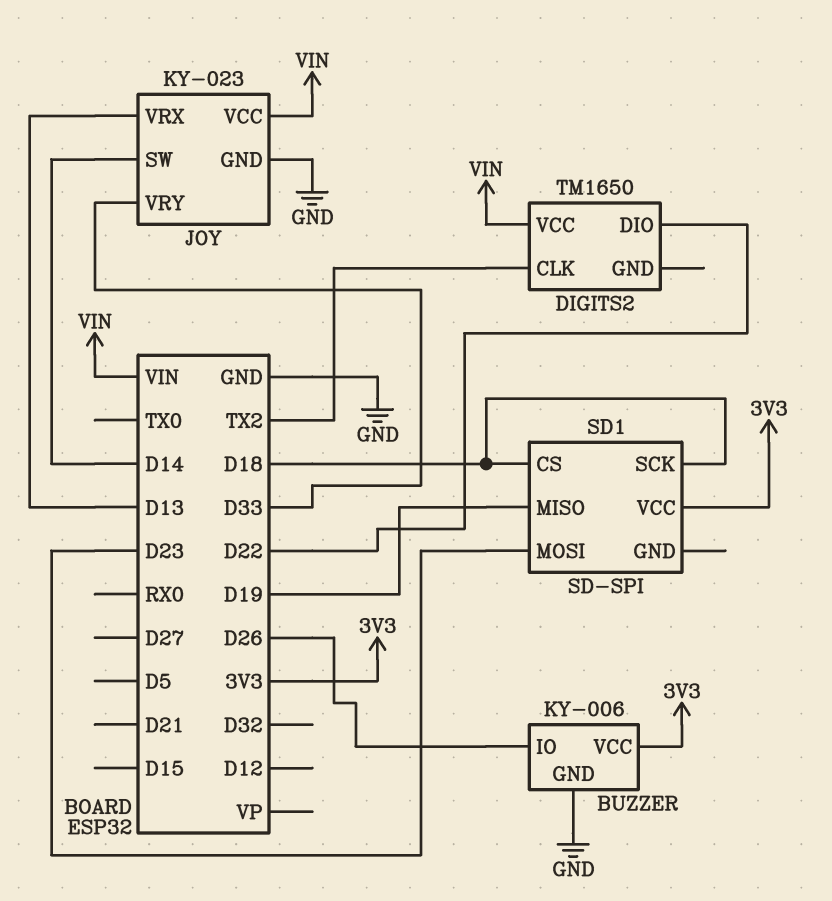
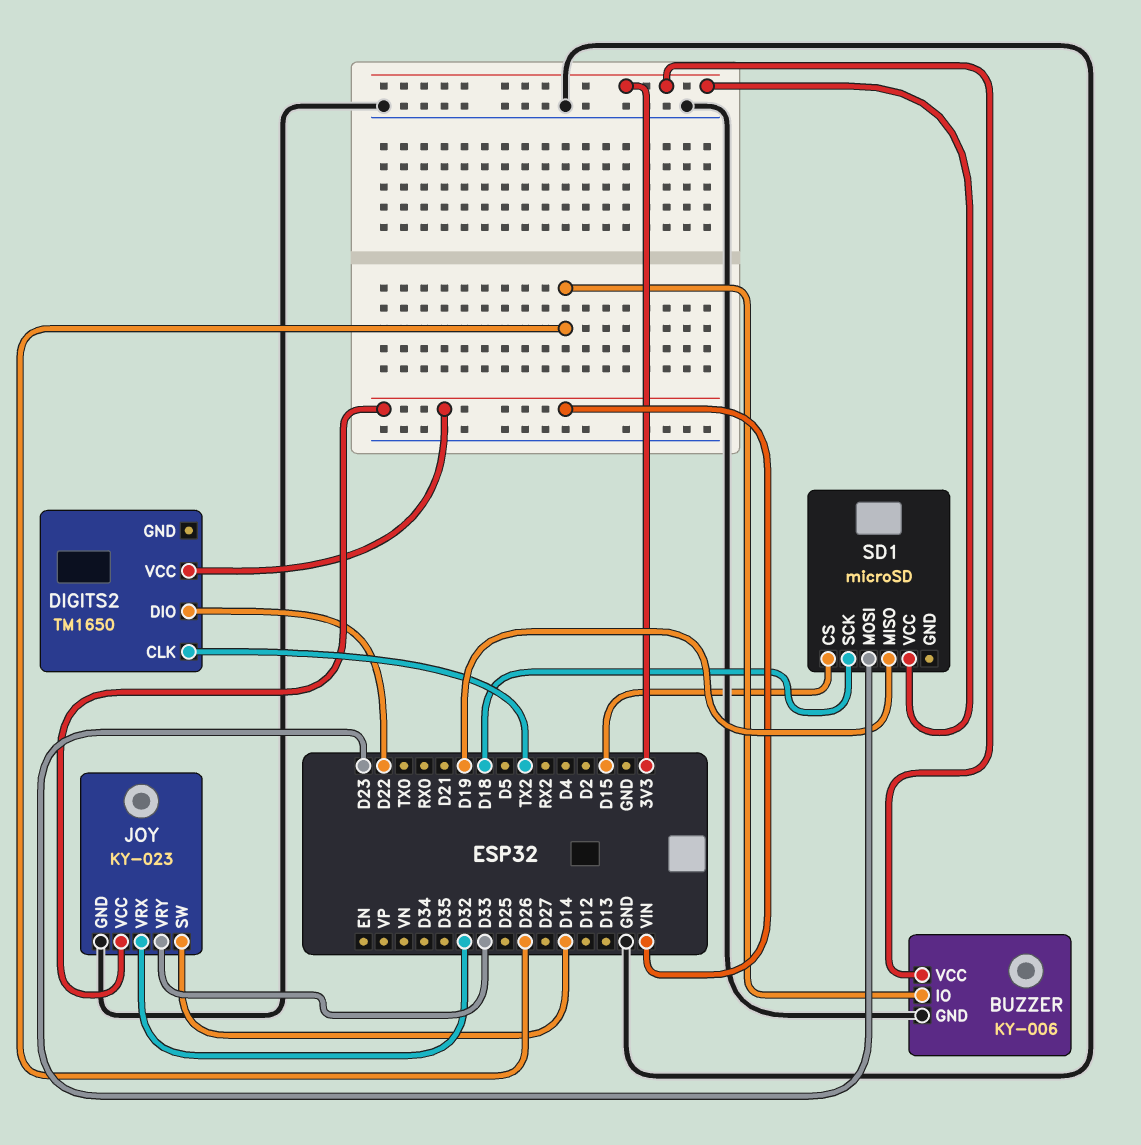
JOY pin VRX: D13 -> D32
SD1: SD-SPI -> microSD
SD1 pin CS: D18 -> D15

